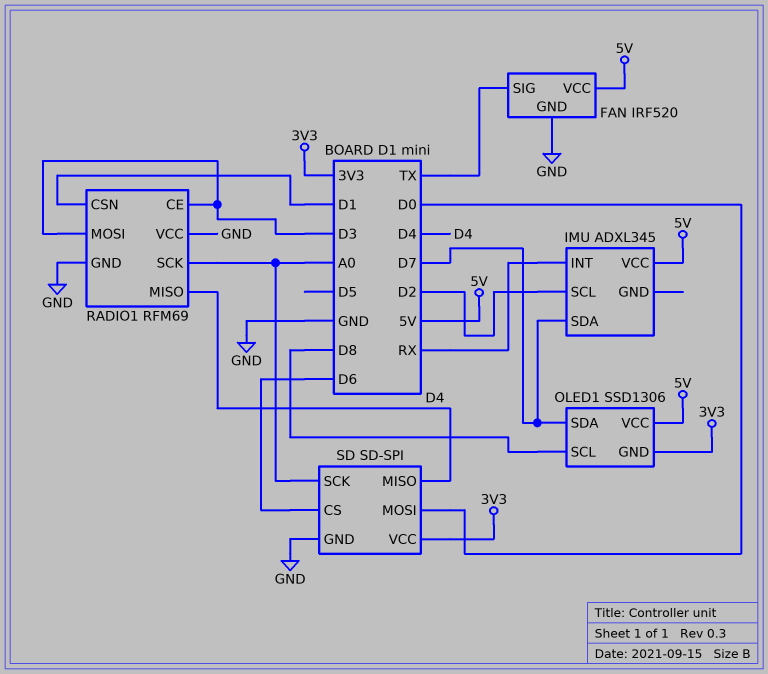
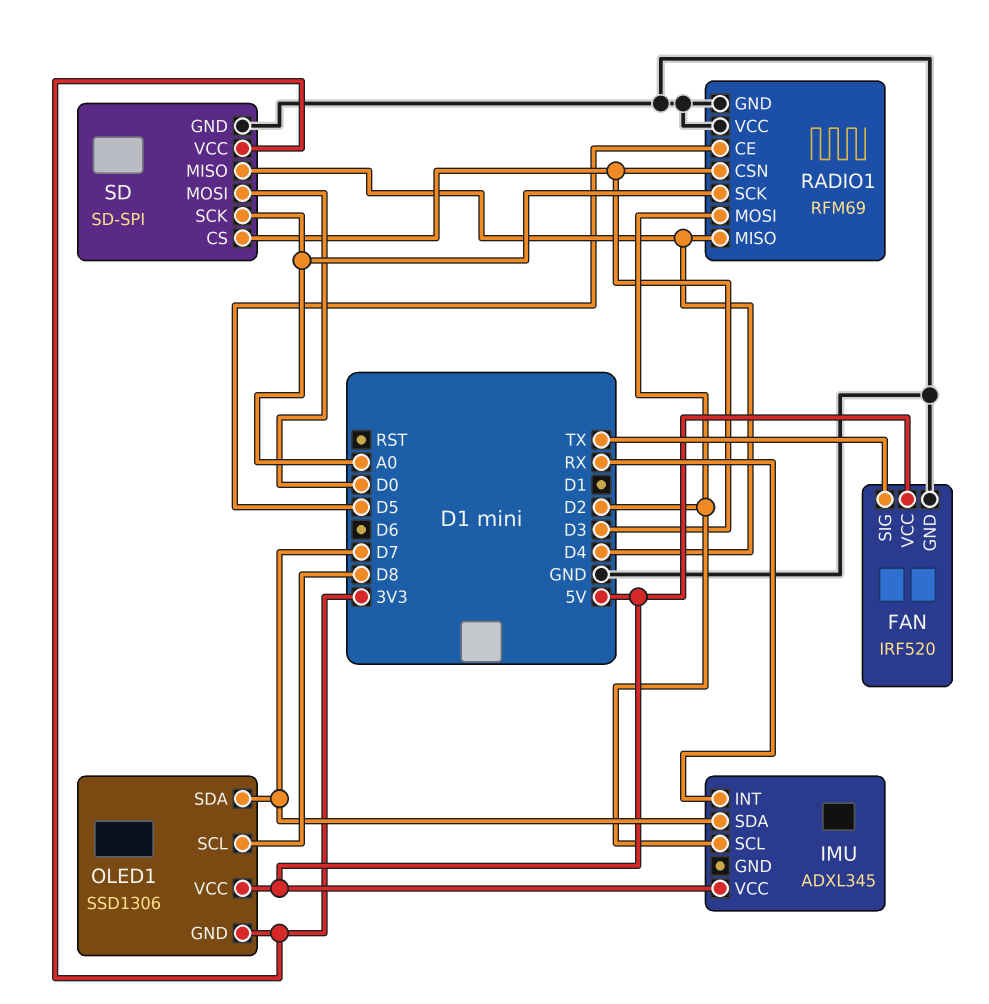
RADIO1 pin CE: D3 -> D5
RADIO1 pin CSN: D1 -> D3
RADIO1 pin MOSI: D3 -> D2
SD pin CS: D6 -> D3

